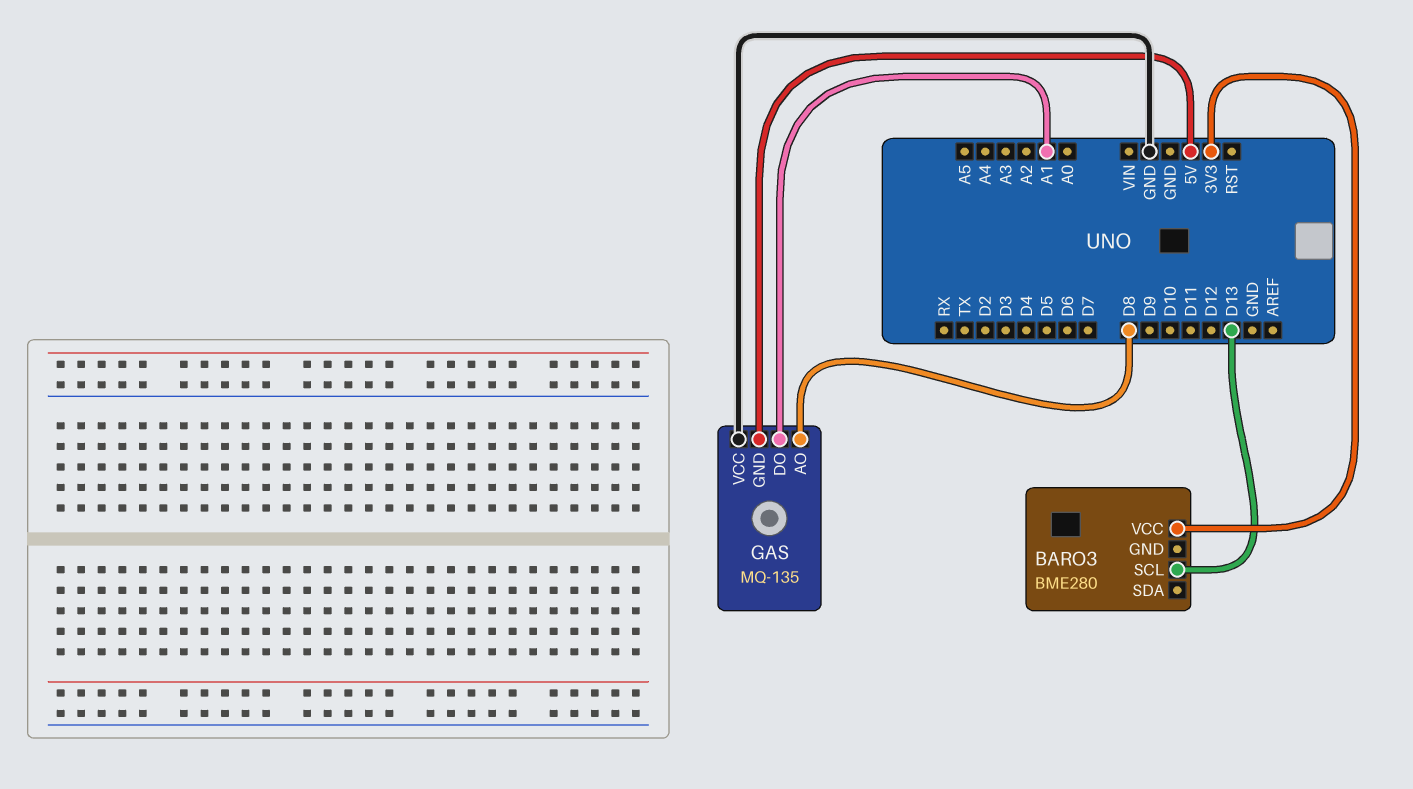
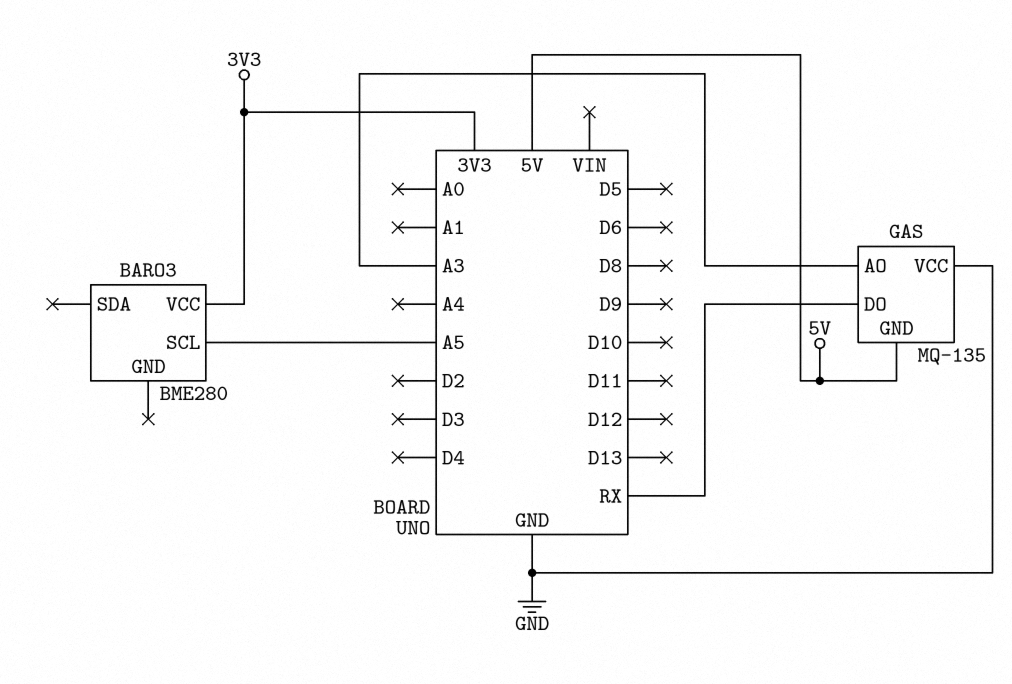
BARO3 pin SCL: D13 -> A5
GAS pin AO: D8 -> A3
GAS pin DO: A1 -> RX

